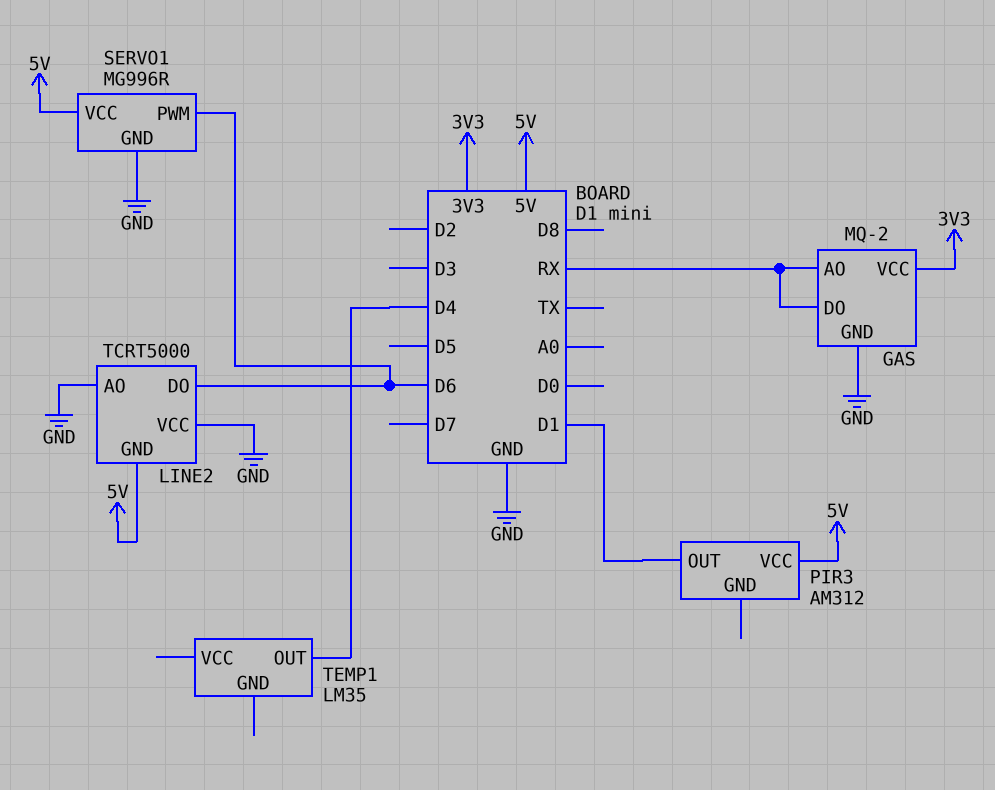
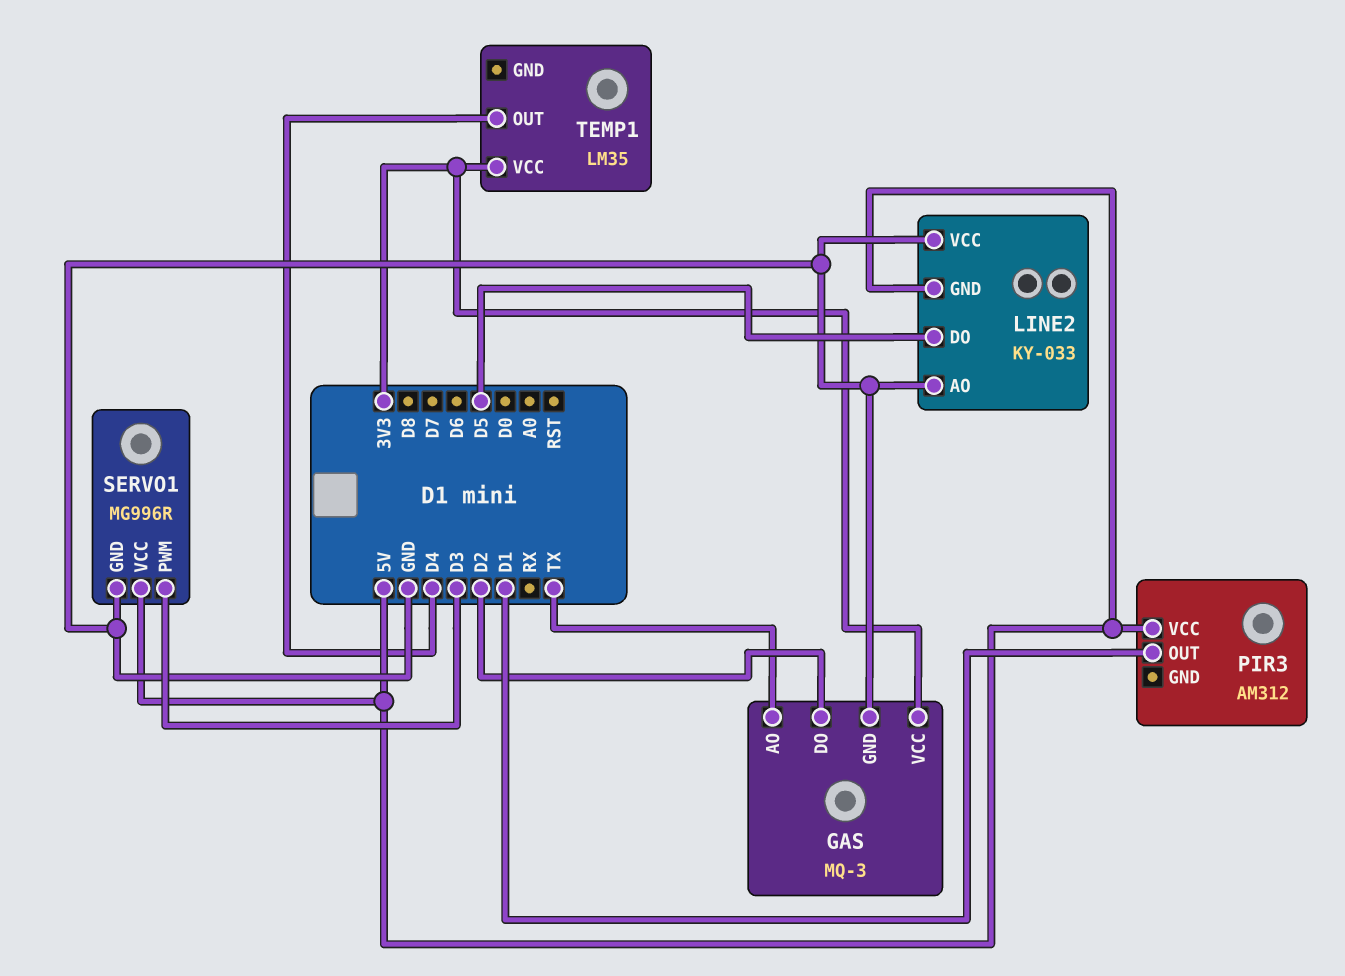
GAS: MQ-2 -> MQ-3
GAS pin AO: RX -> TX
GAS pin DO: RX -> D2
LINE2: TCRT5000 -> KY-033
LINE2 pin DO: D6 -> D5
SERVO1 pin PWM: D6 -> D3
TEMP1 pin VCC: none -> 3V3

